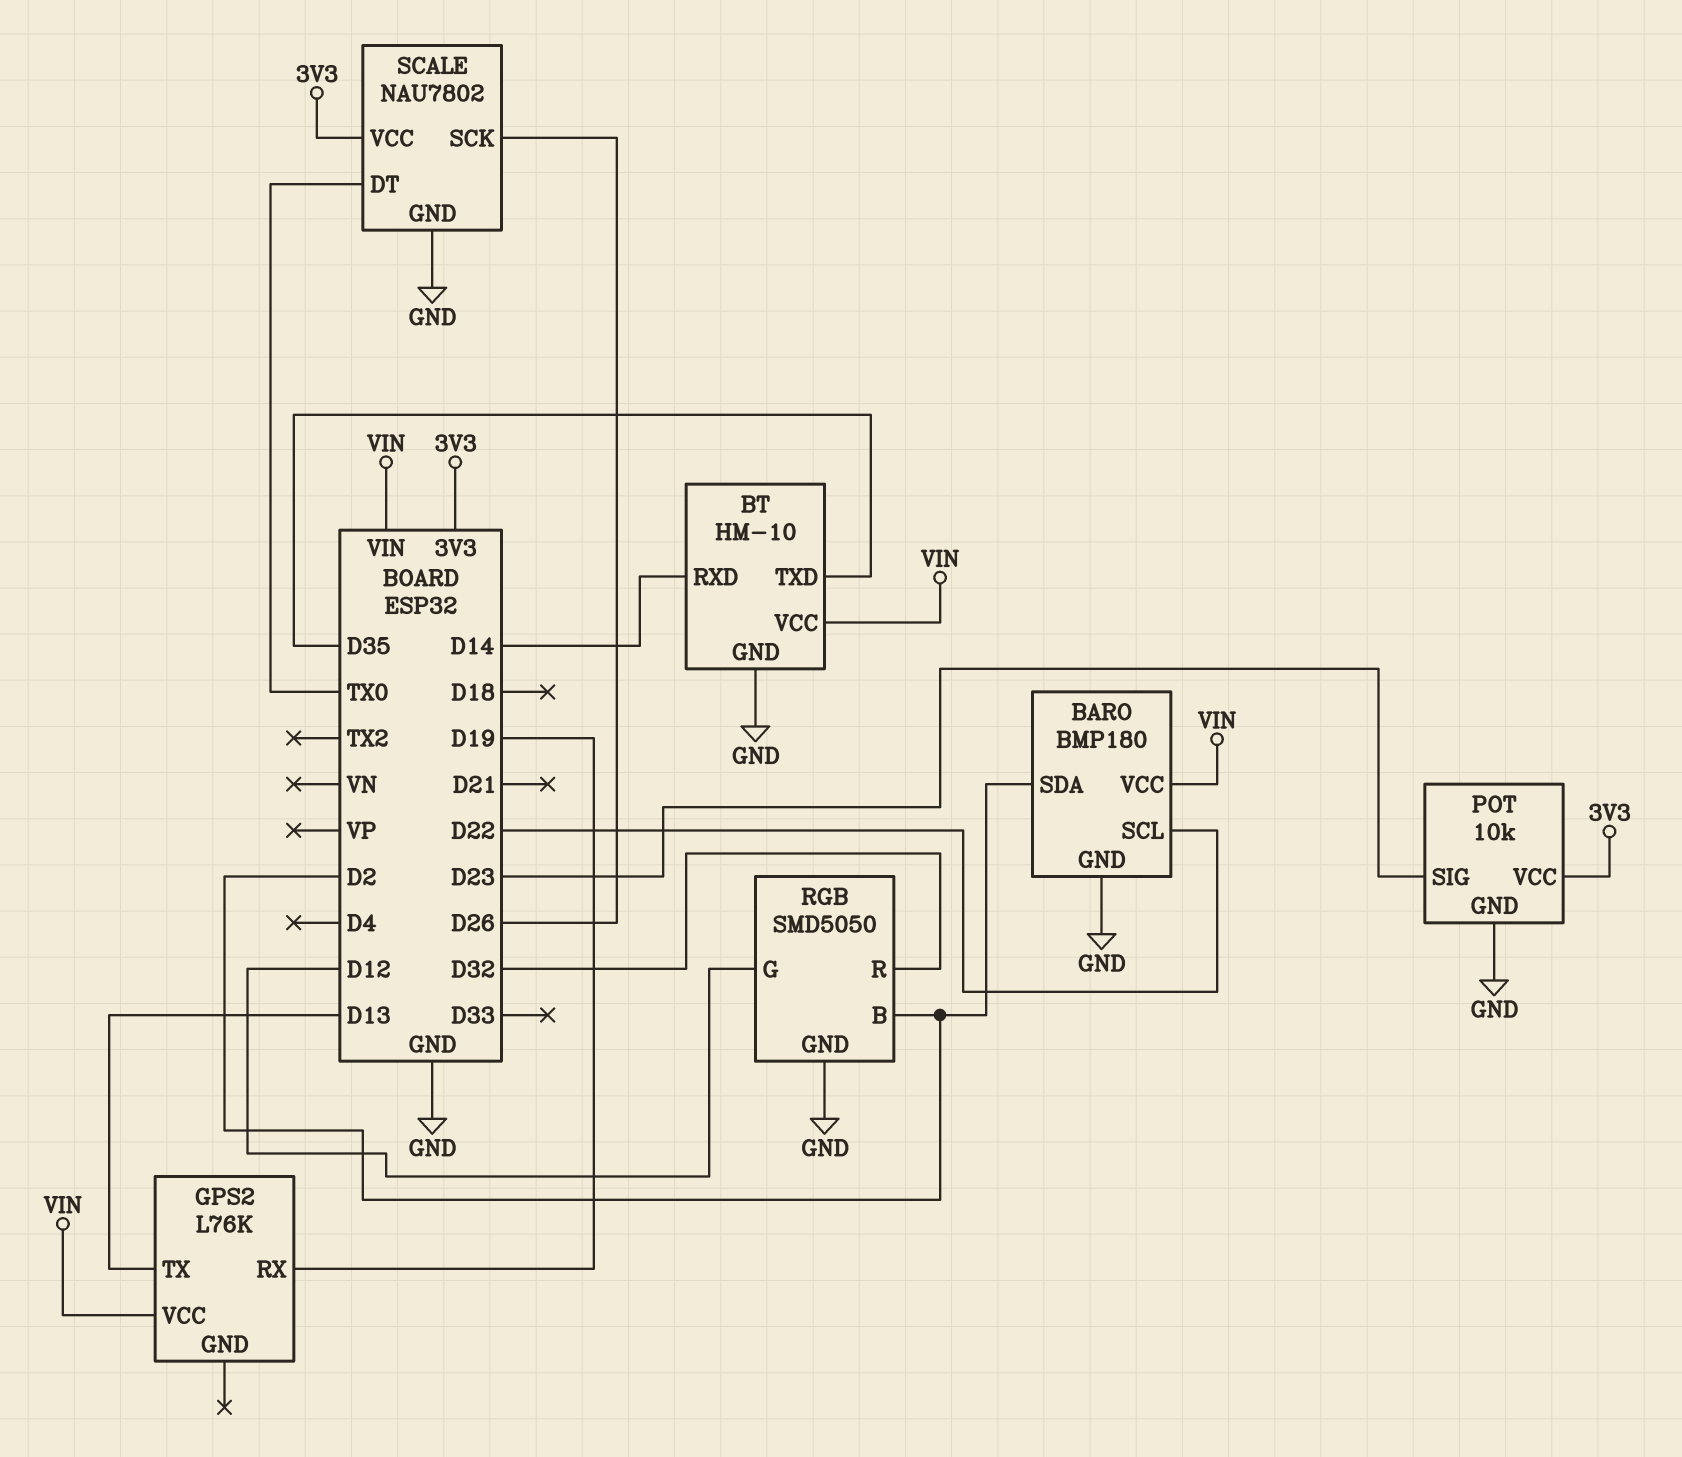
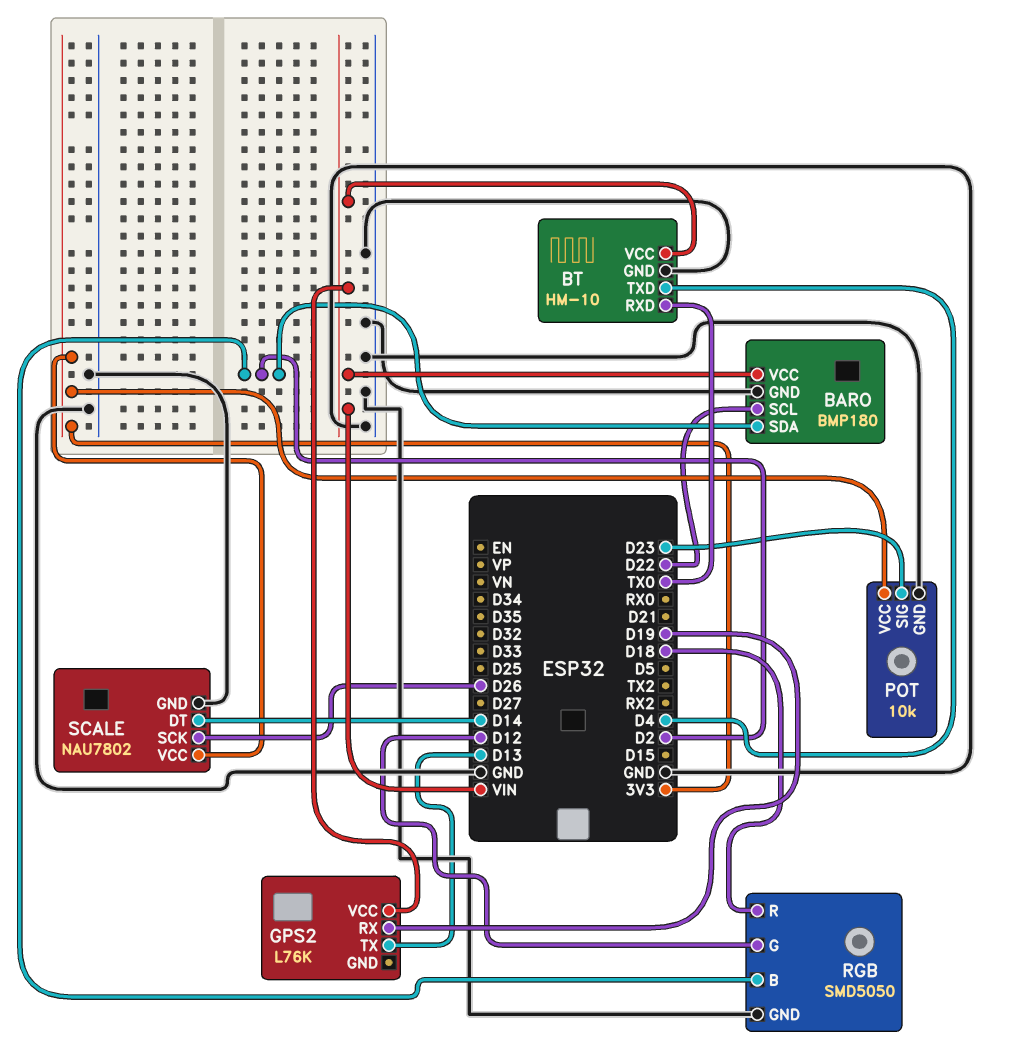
BT pin RXD: D14 -> TX0
BT pin TXD: D35 -> D4
RGB pin R: D32 -> D18
SCALE pin DT: TX0 -> D14

